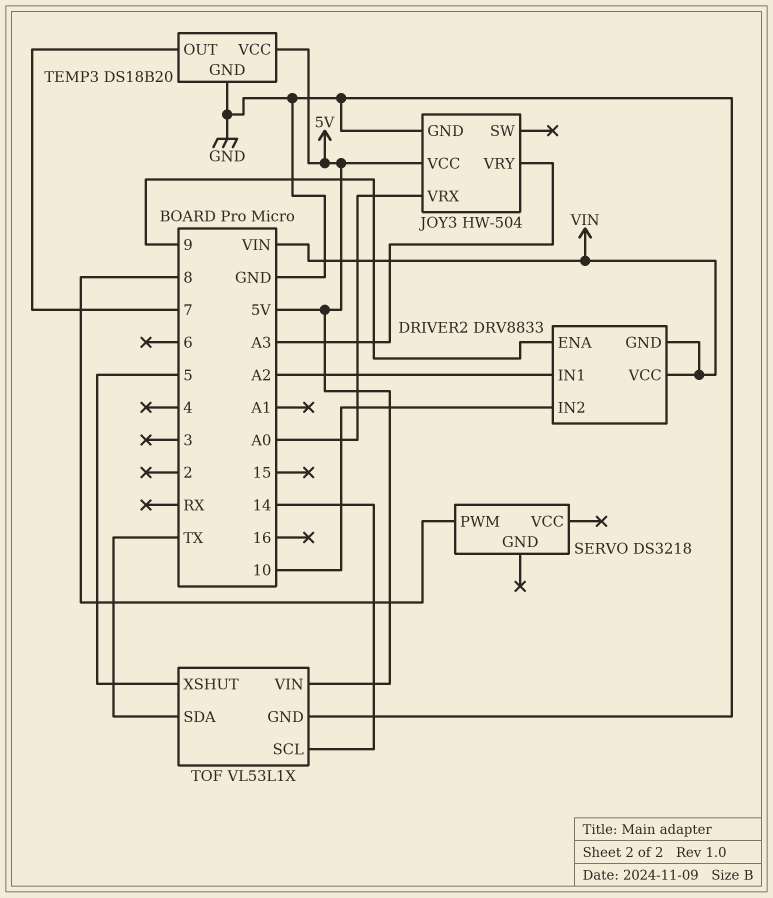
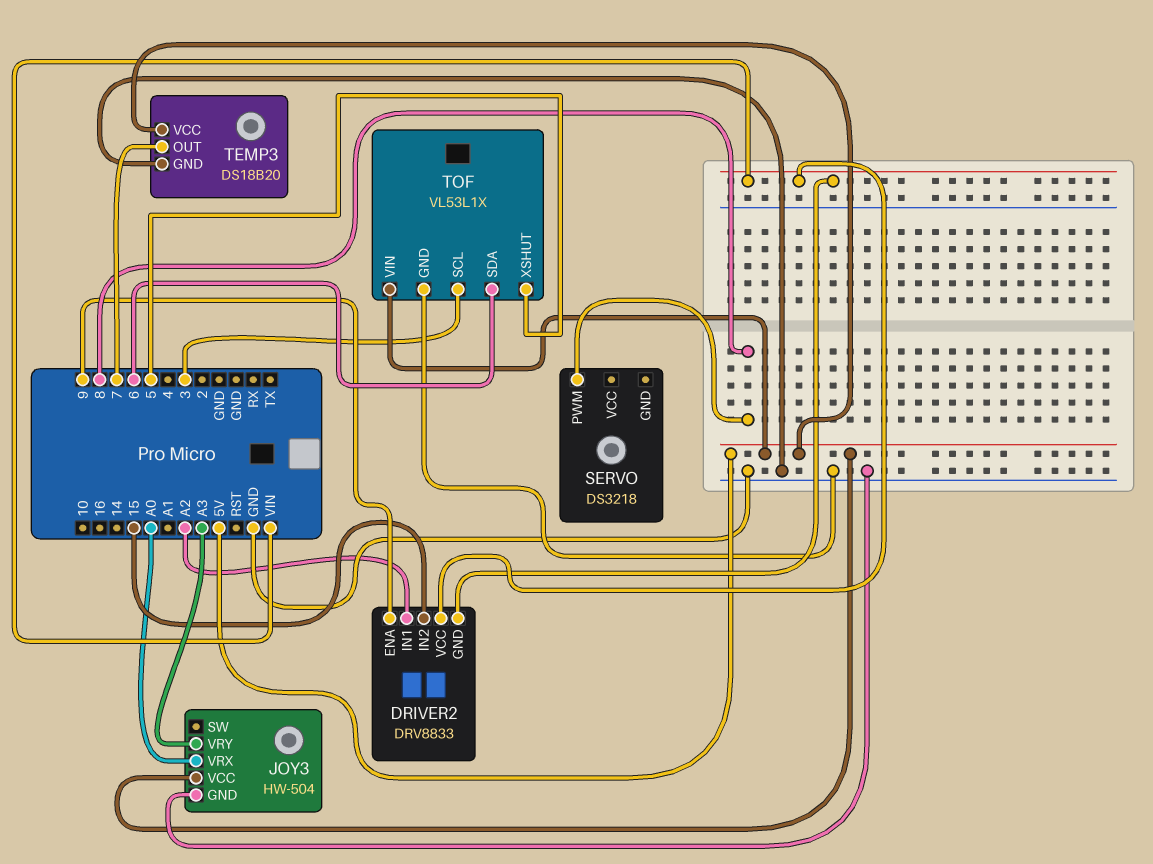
DRIVER2 pin IN2: 10 -> 15
TOF pin SCL: 14 -> 3
TOF pin SDA: TX -> 6

